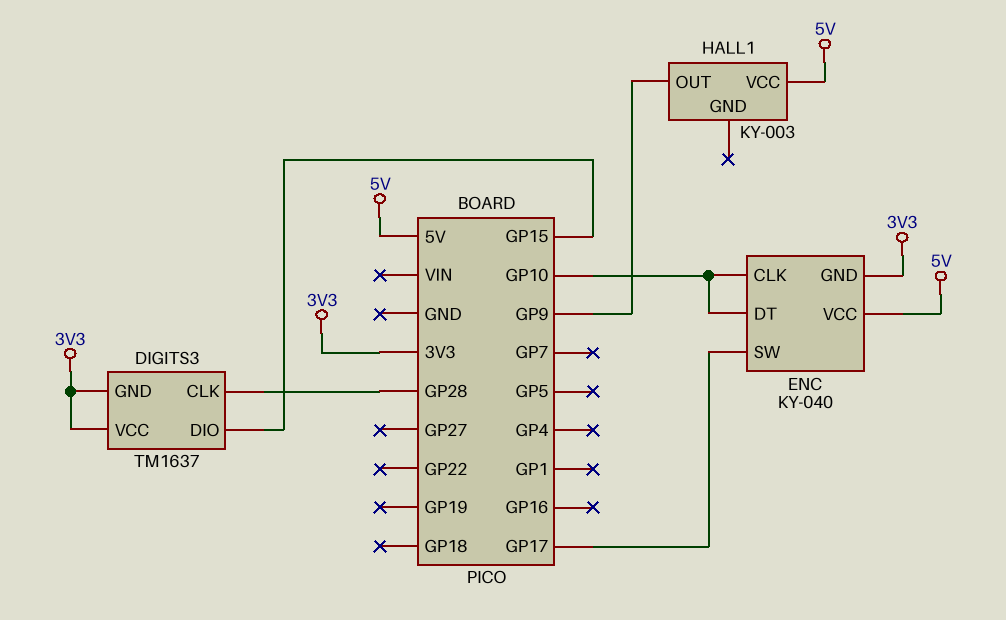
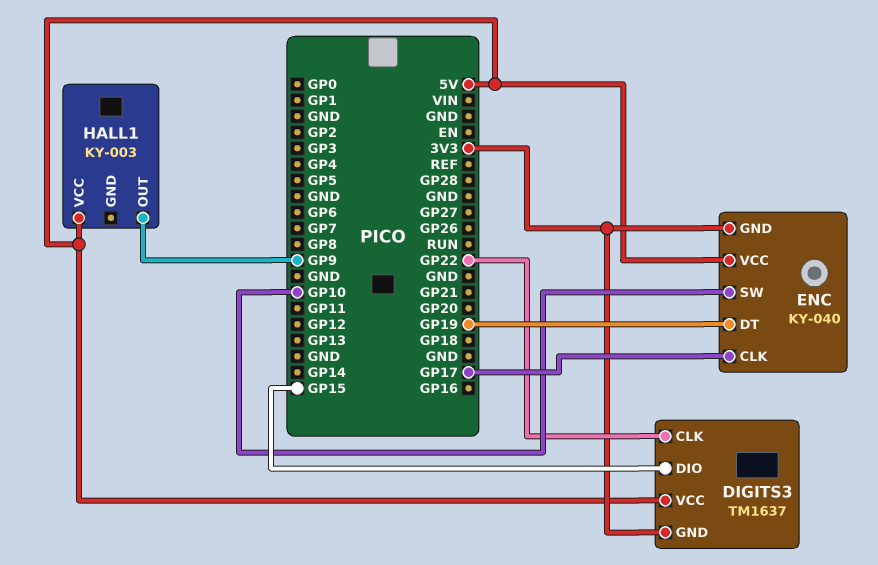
DIGITS3 pin CLK: GP28 -> GP22
DIGITS3 pin VCC: 3V3 -> 5V
ENC pin CLK: GP10 -> GP17
ENC pin DT: GP10 -> GP19
ENC pin SW: GP17 -> GP10

